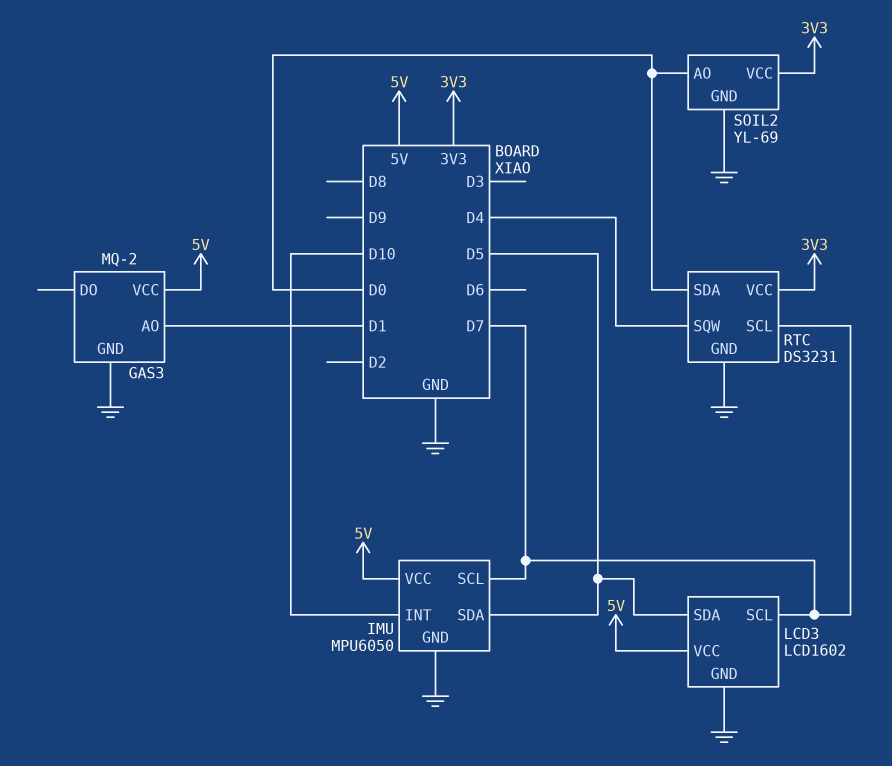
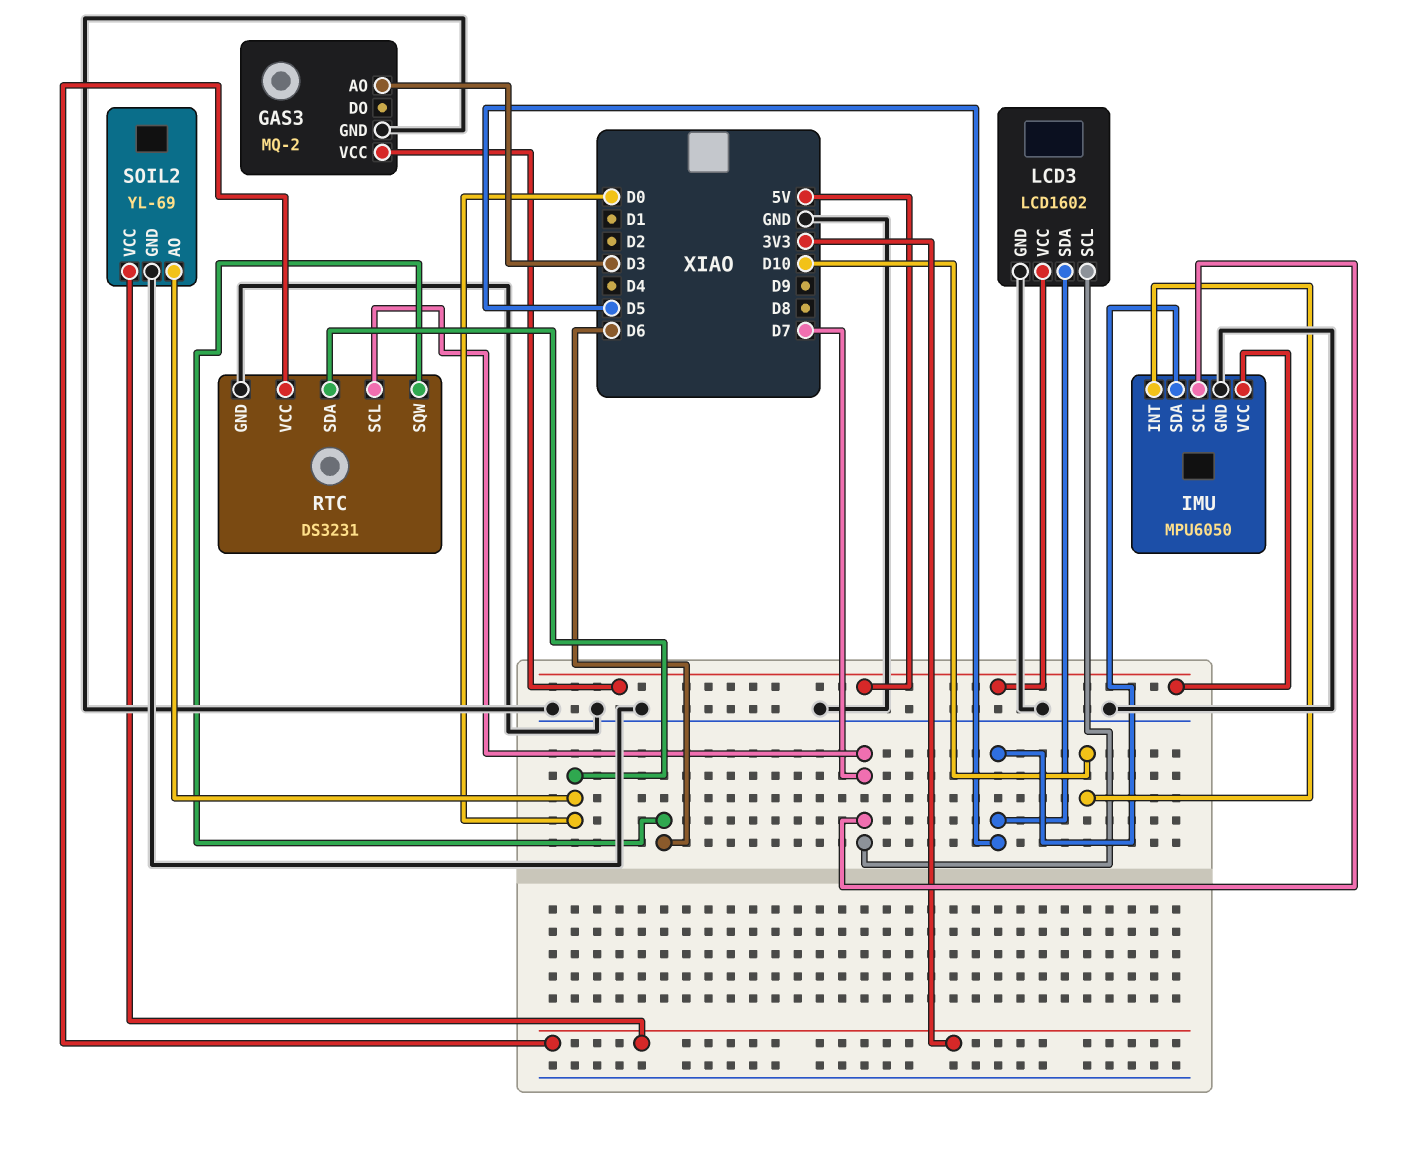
GAS3 pin AO: D1 -> D3
RTC pin SQW: D4 -> D6

